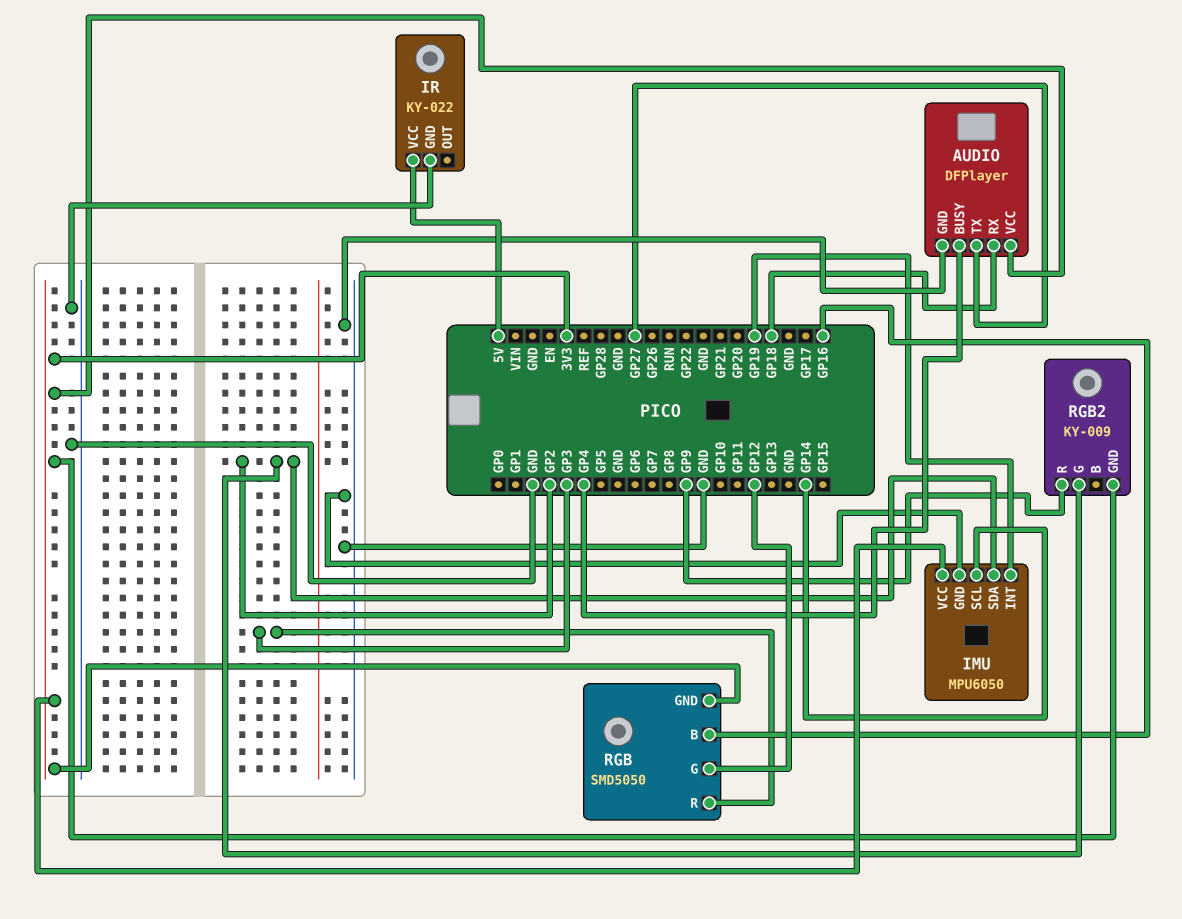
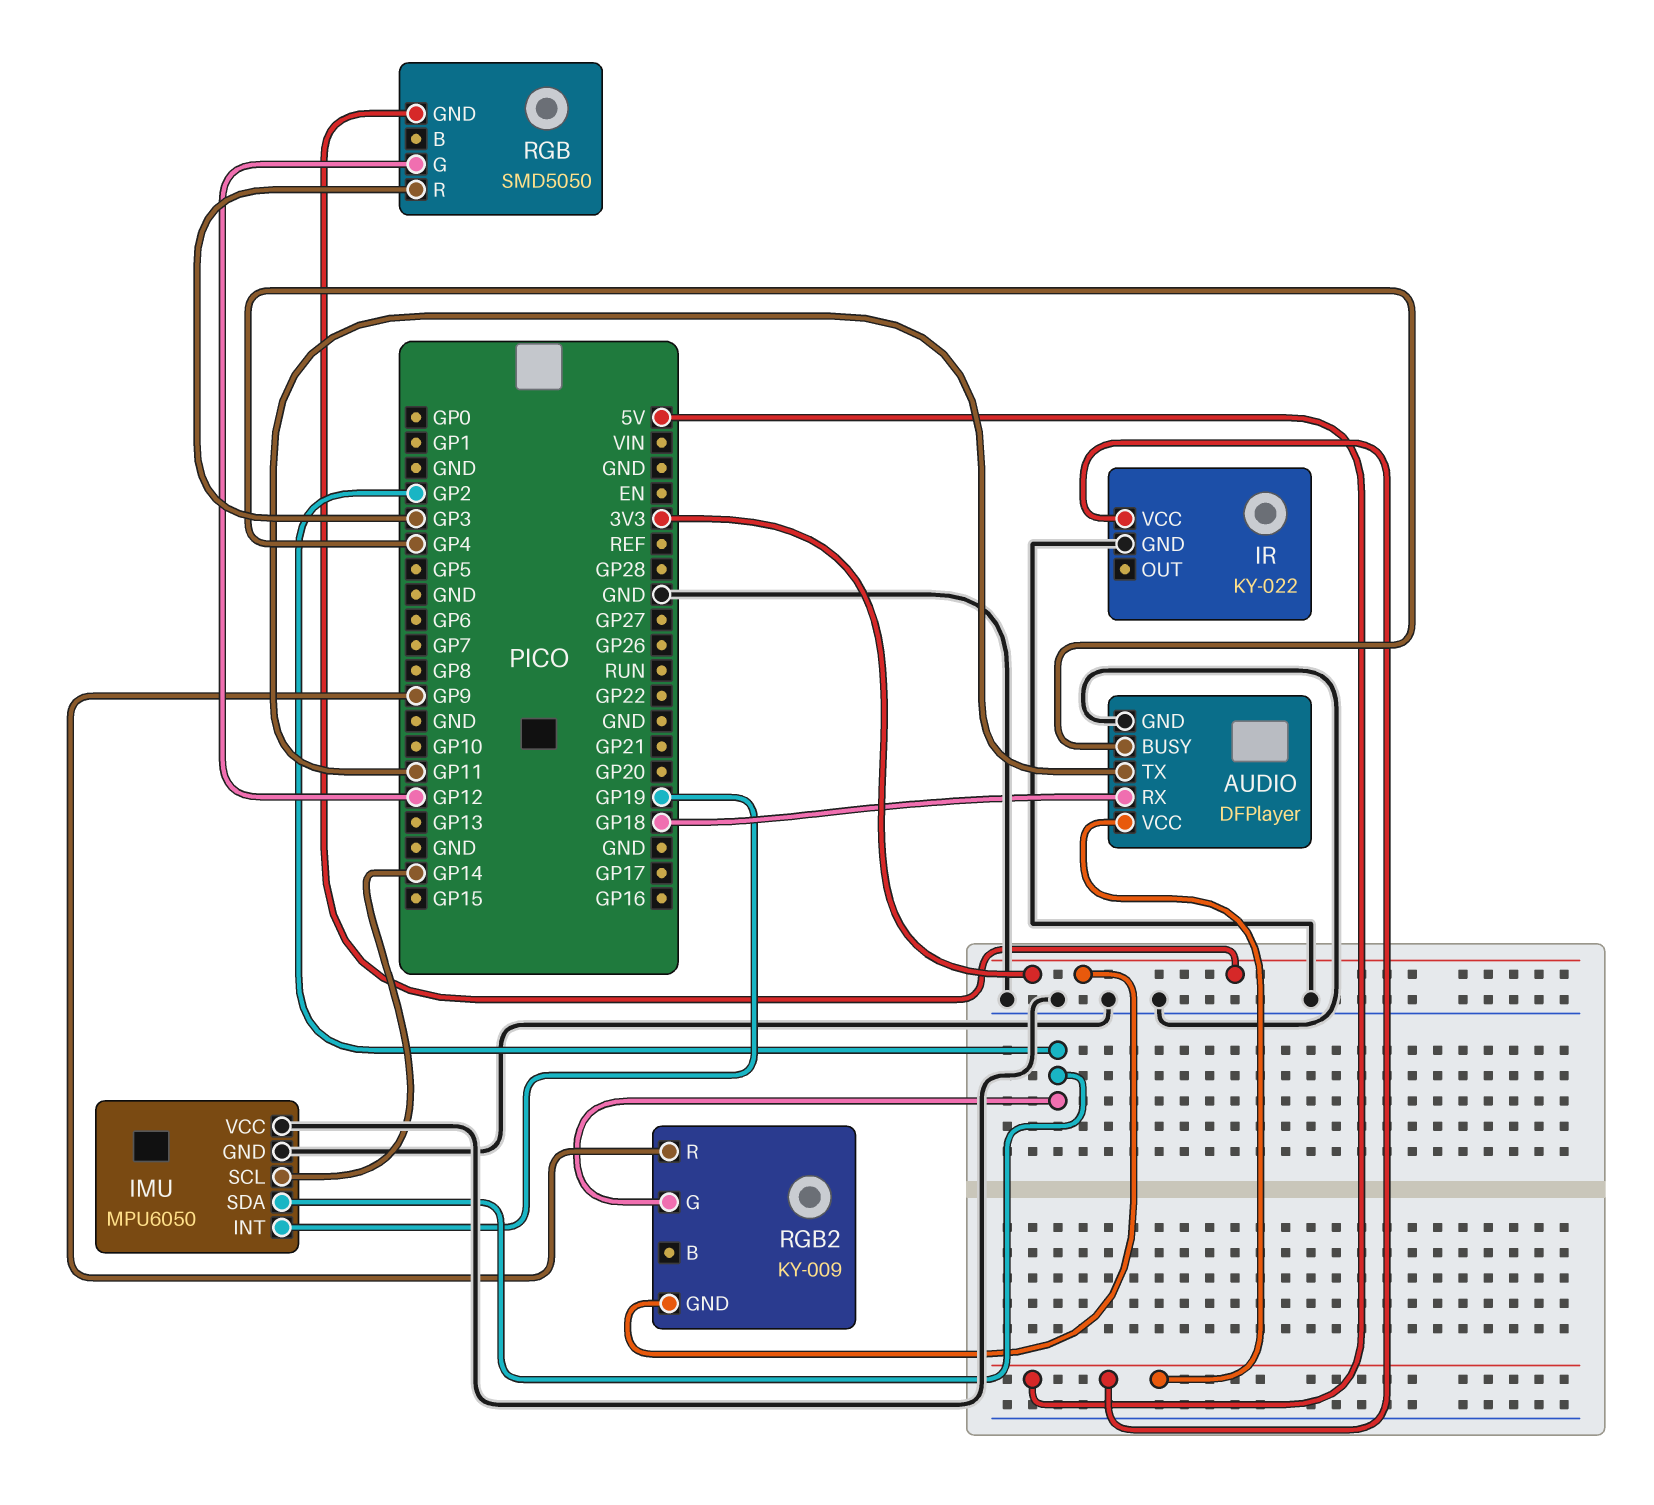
AUDIO pin TX: GP27 -> GP11
AUDIO pin VCC: 3V3 -> 5V
IMU pin VCC: 3V3 -> GND
RGB pin B: GP16 -> none

